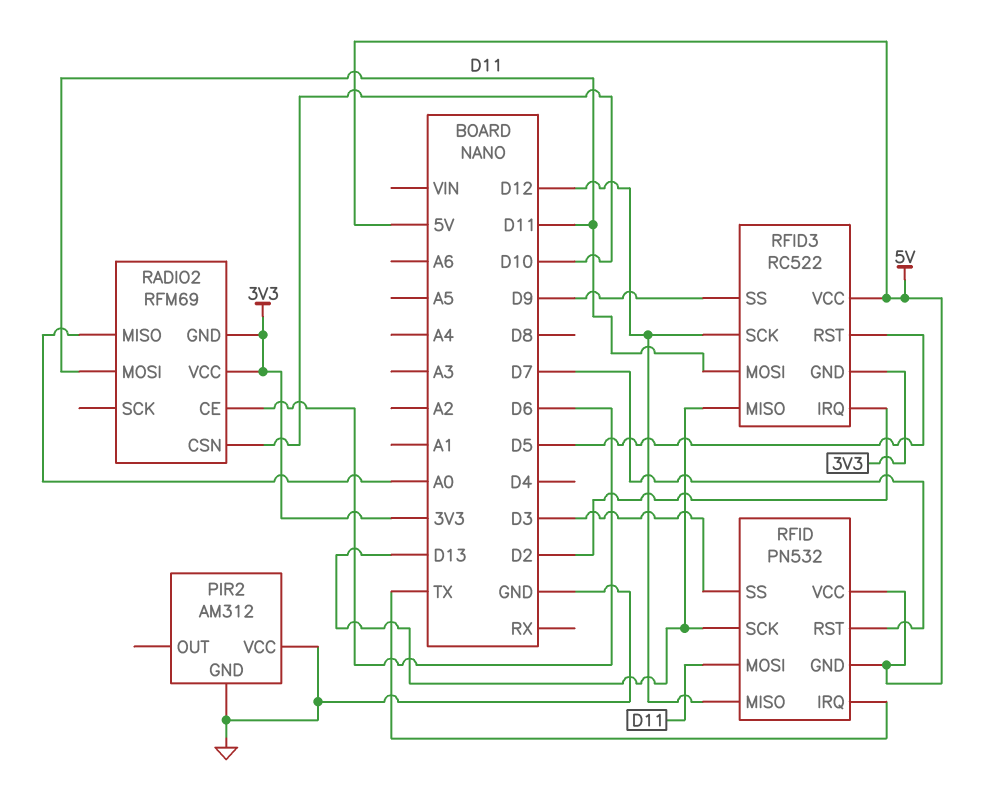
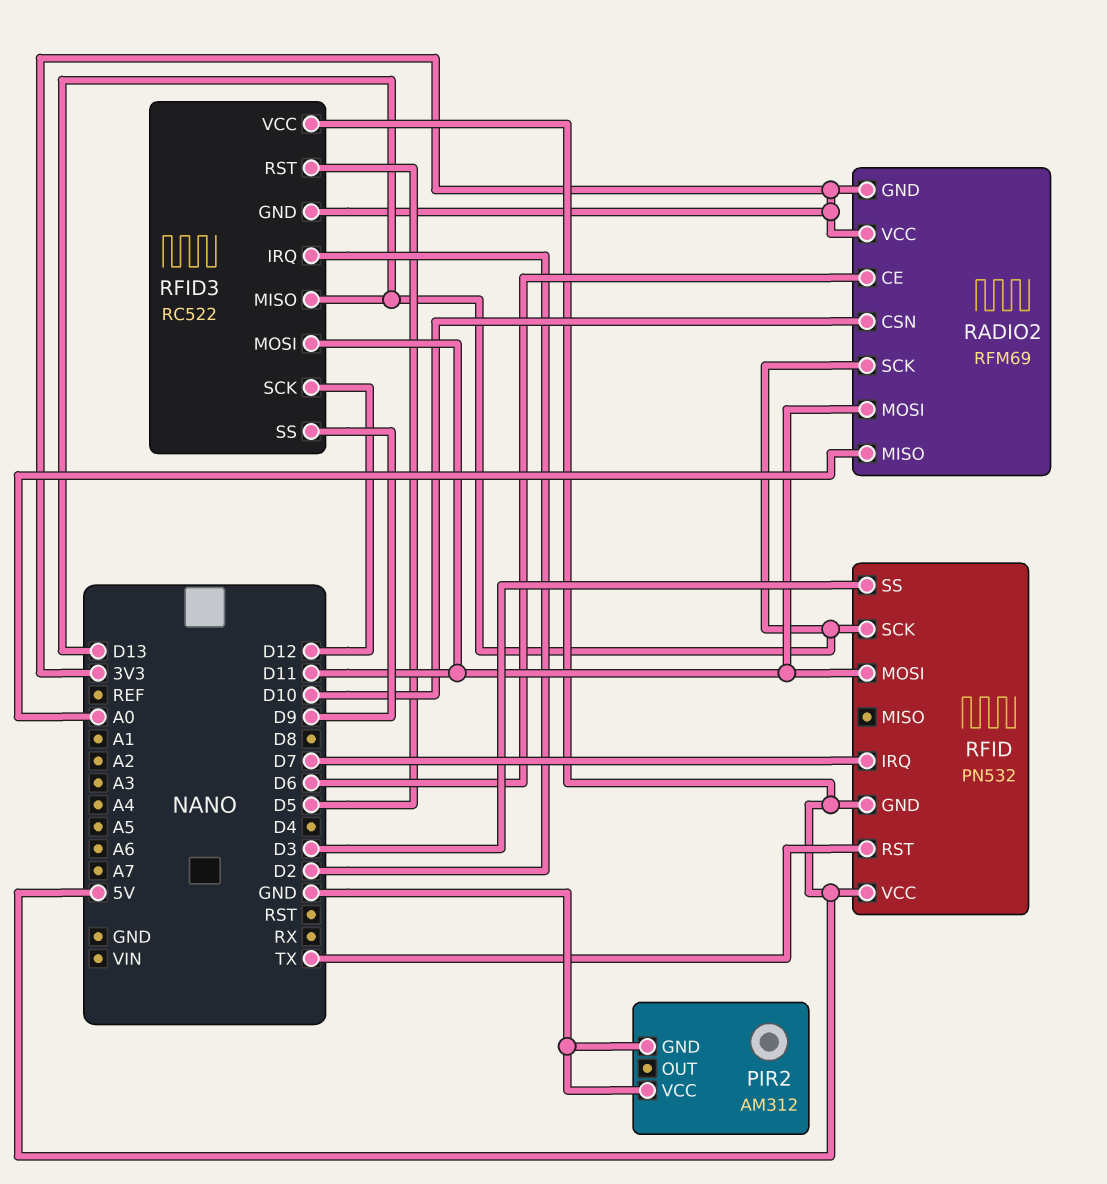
RADIO2 pin SCK: none -> D13
RFID pin IRQ: TX -> D7
RFID pin MISO: D12 -> none
RFID pin RST: D7 -> TX

